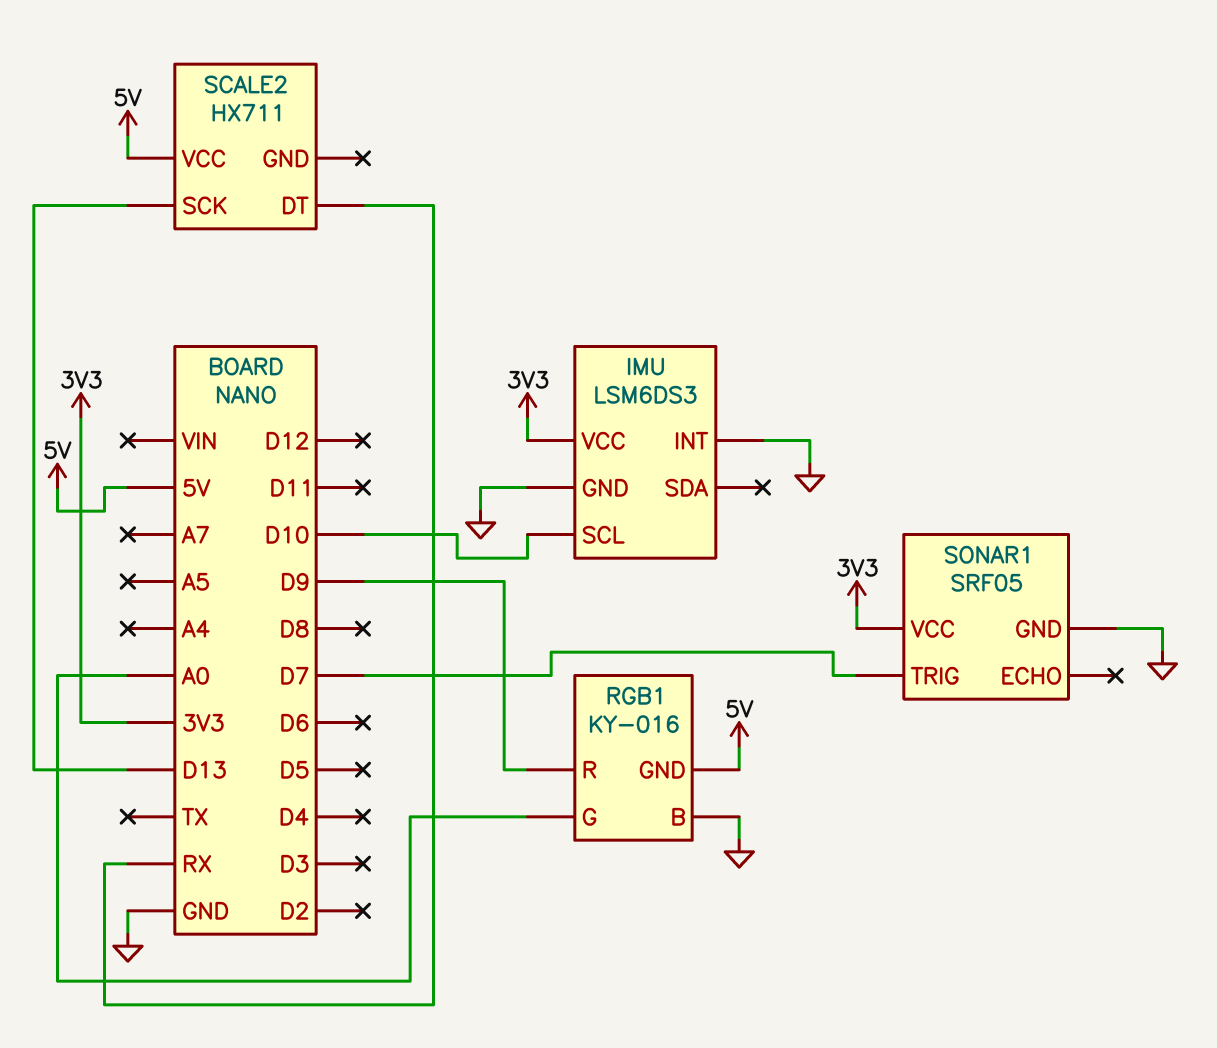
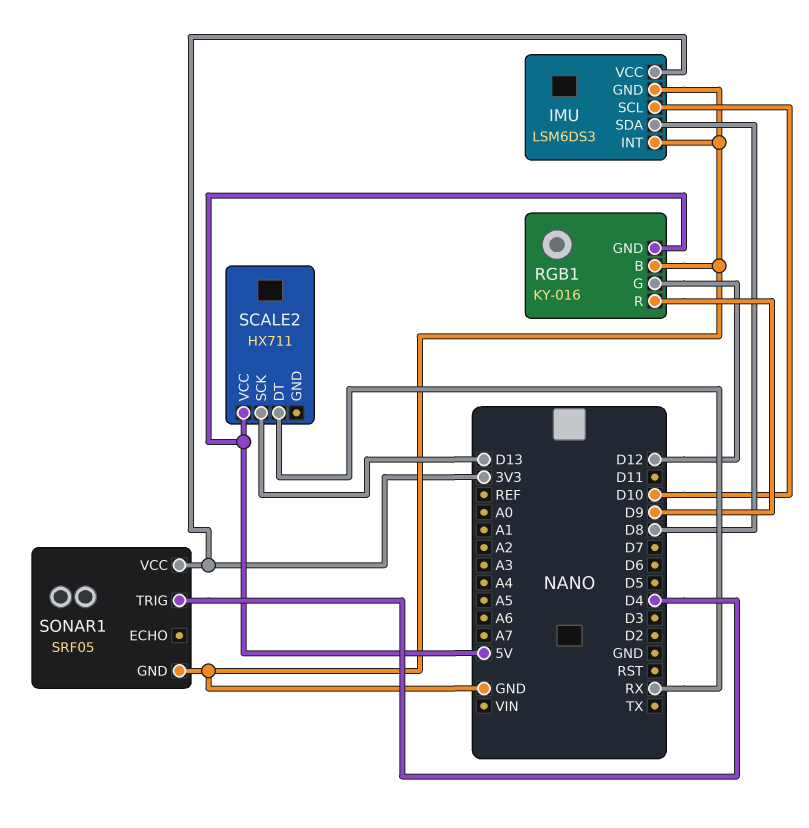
IMU pin SDA: none -> D8
RGB1 pin G: A0 -> D12
SONAR1 pin TRIG: D7 -> D4

